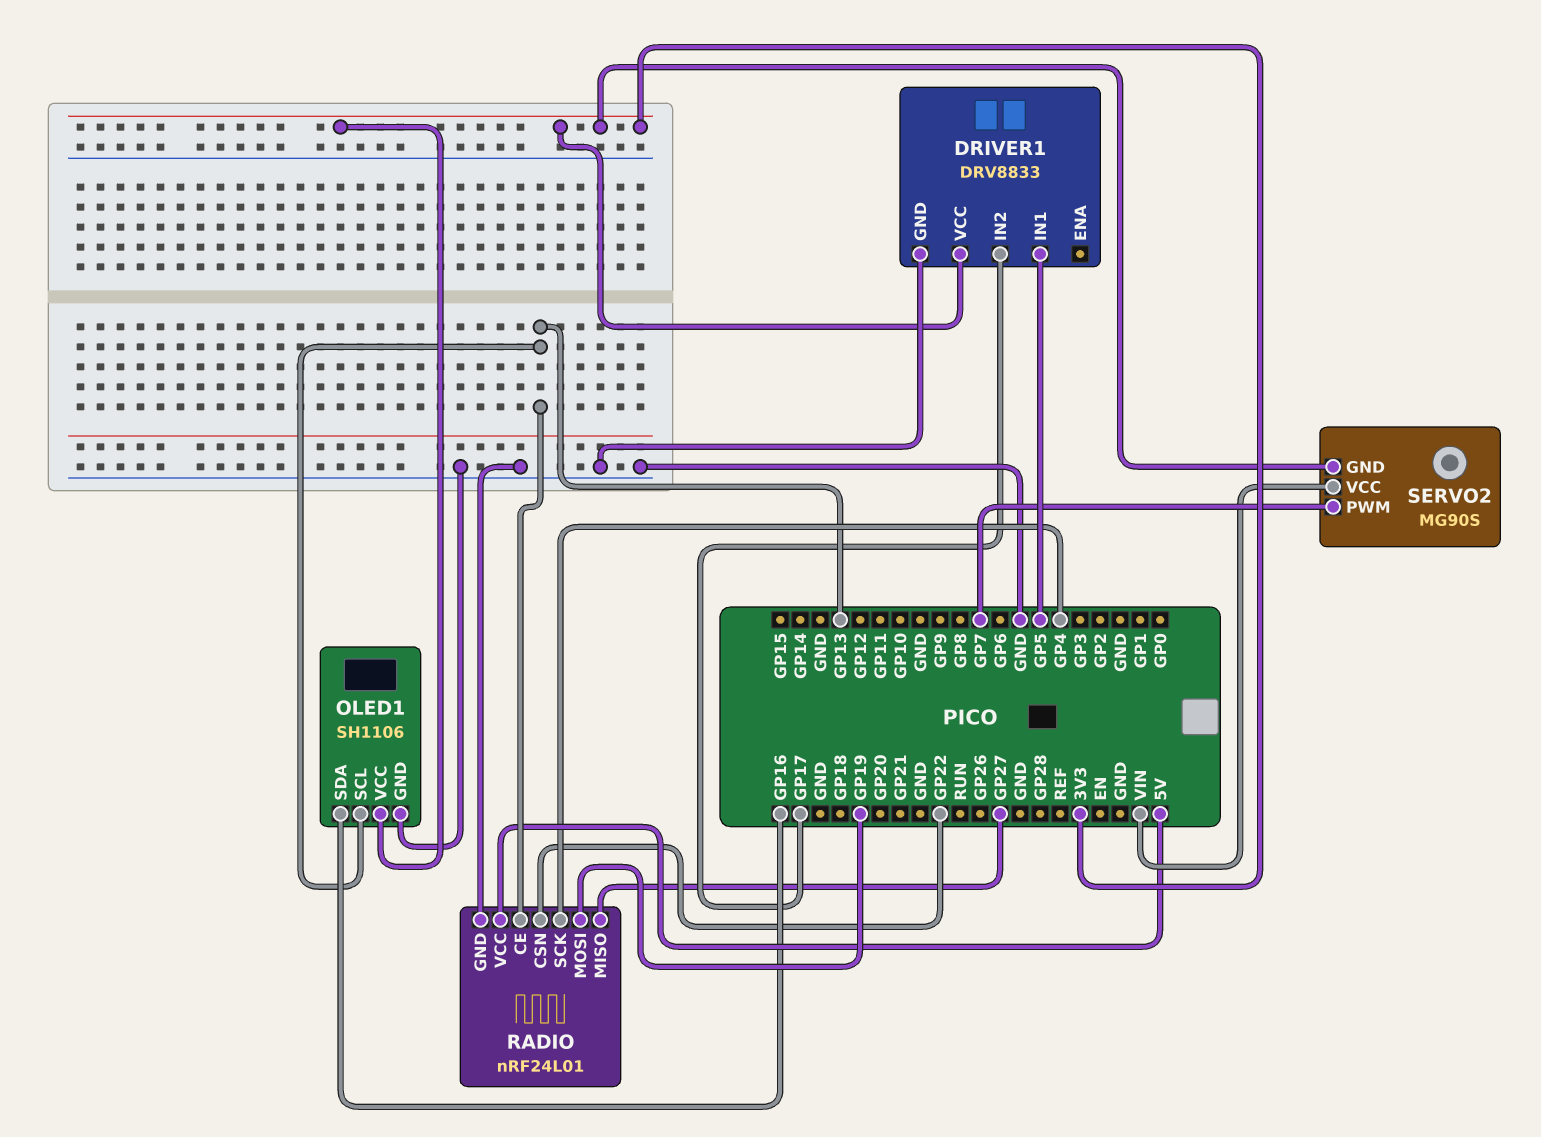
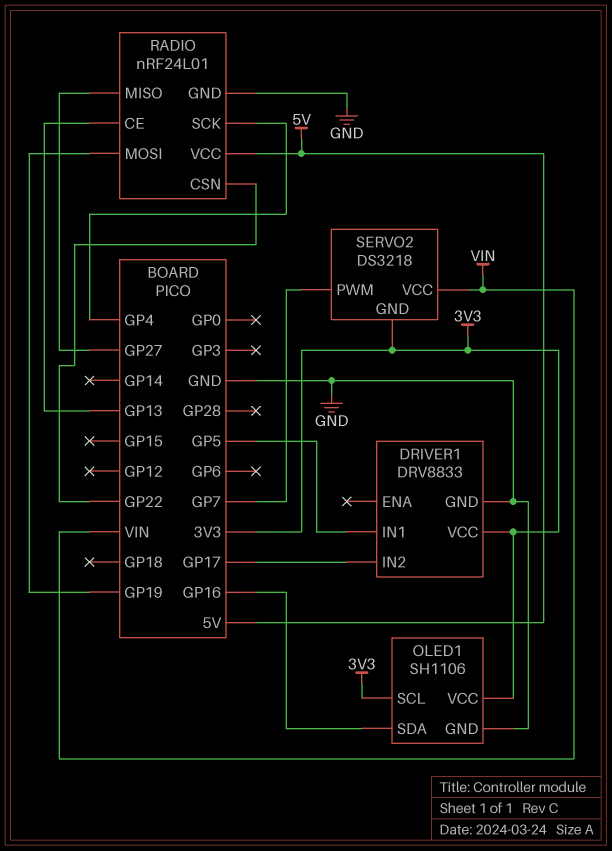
OLED1 pin SCL: GP13 -> 3V3
SERVO2: MG90S -> DS3218

